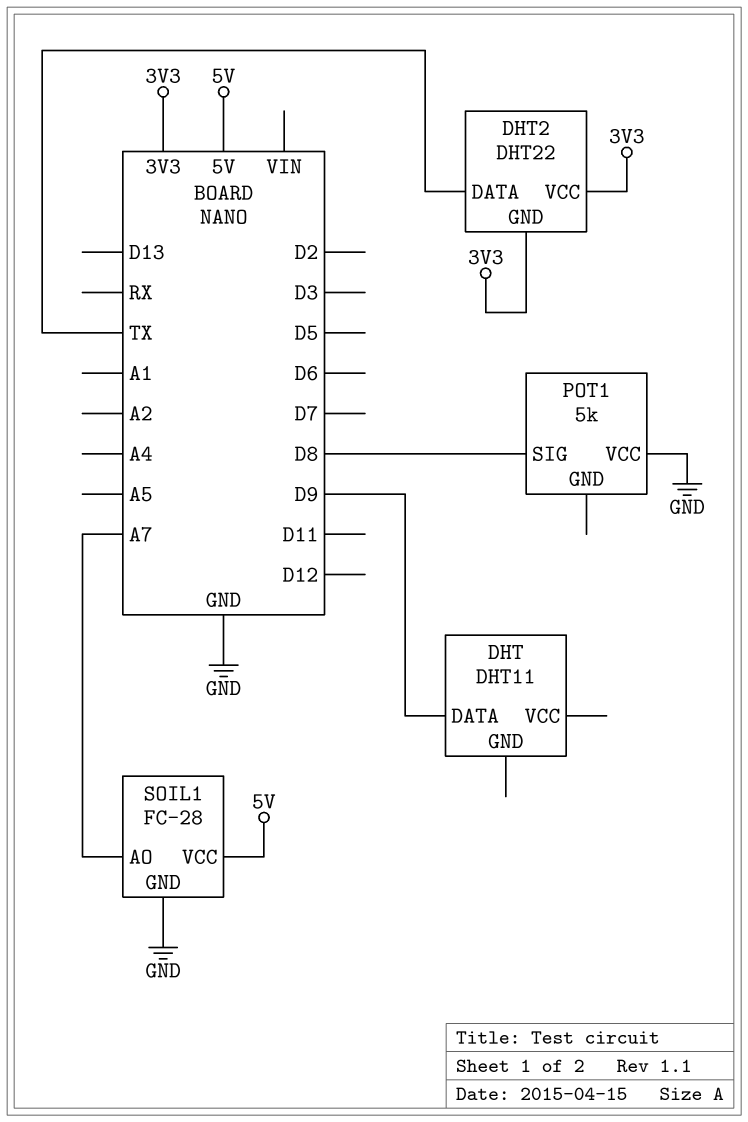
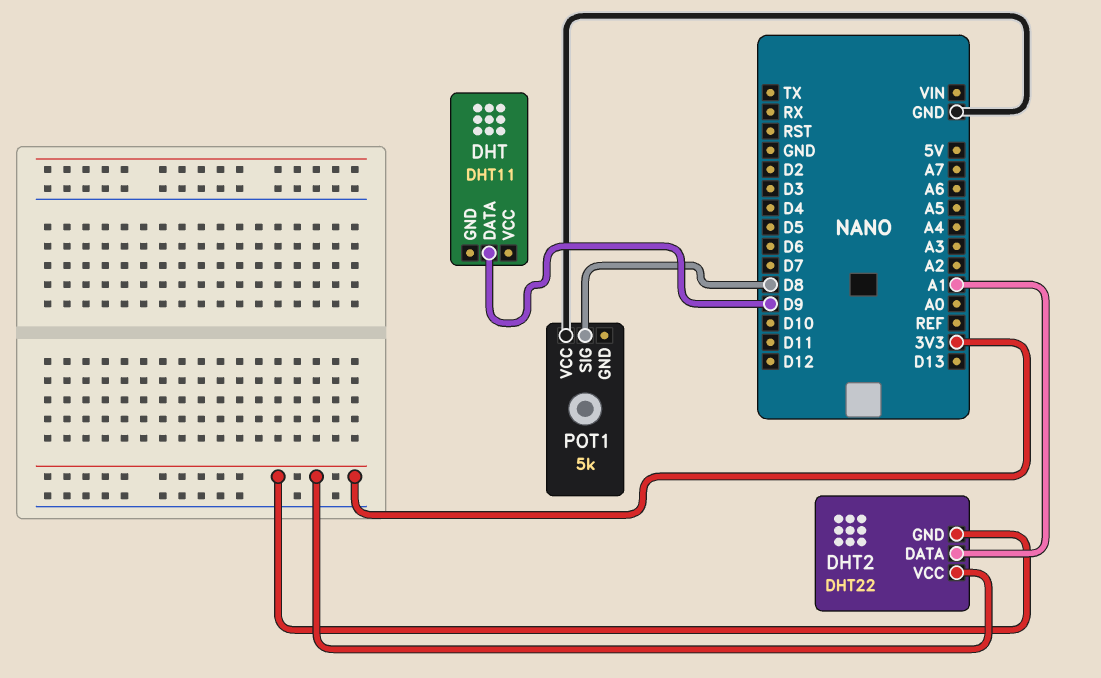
DHT2 pin DATA: TX -> A1
SOIL1: FC-28 -> none
SOIL1 pin AO: A7 -> none
SOIL1 pin GND: GND -> none
SOIL1 pin VCC: 5V -> none

